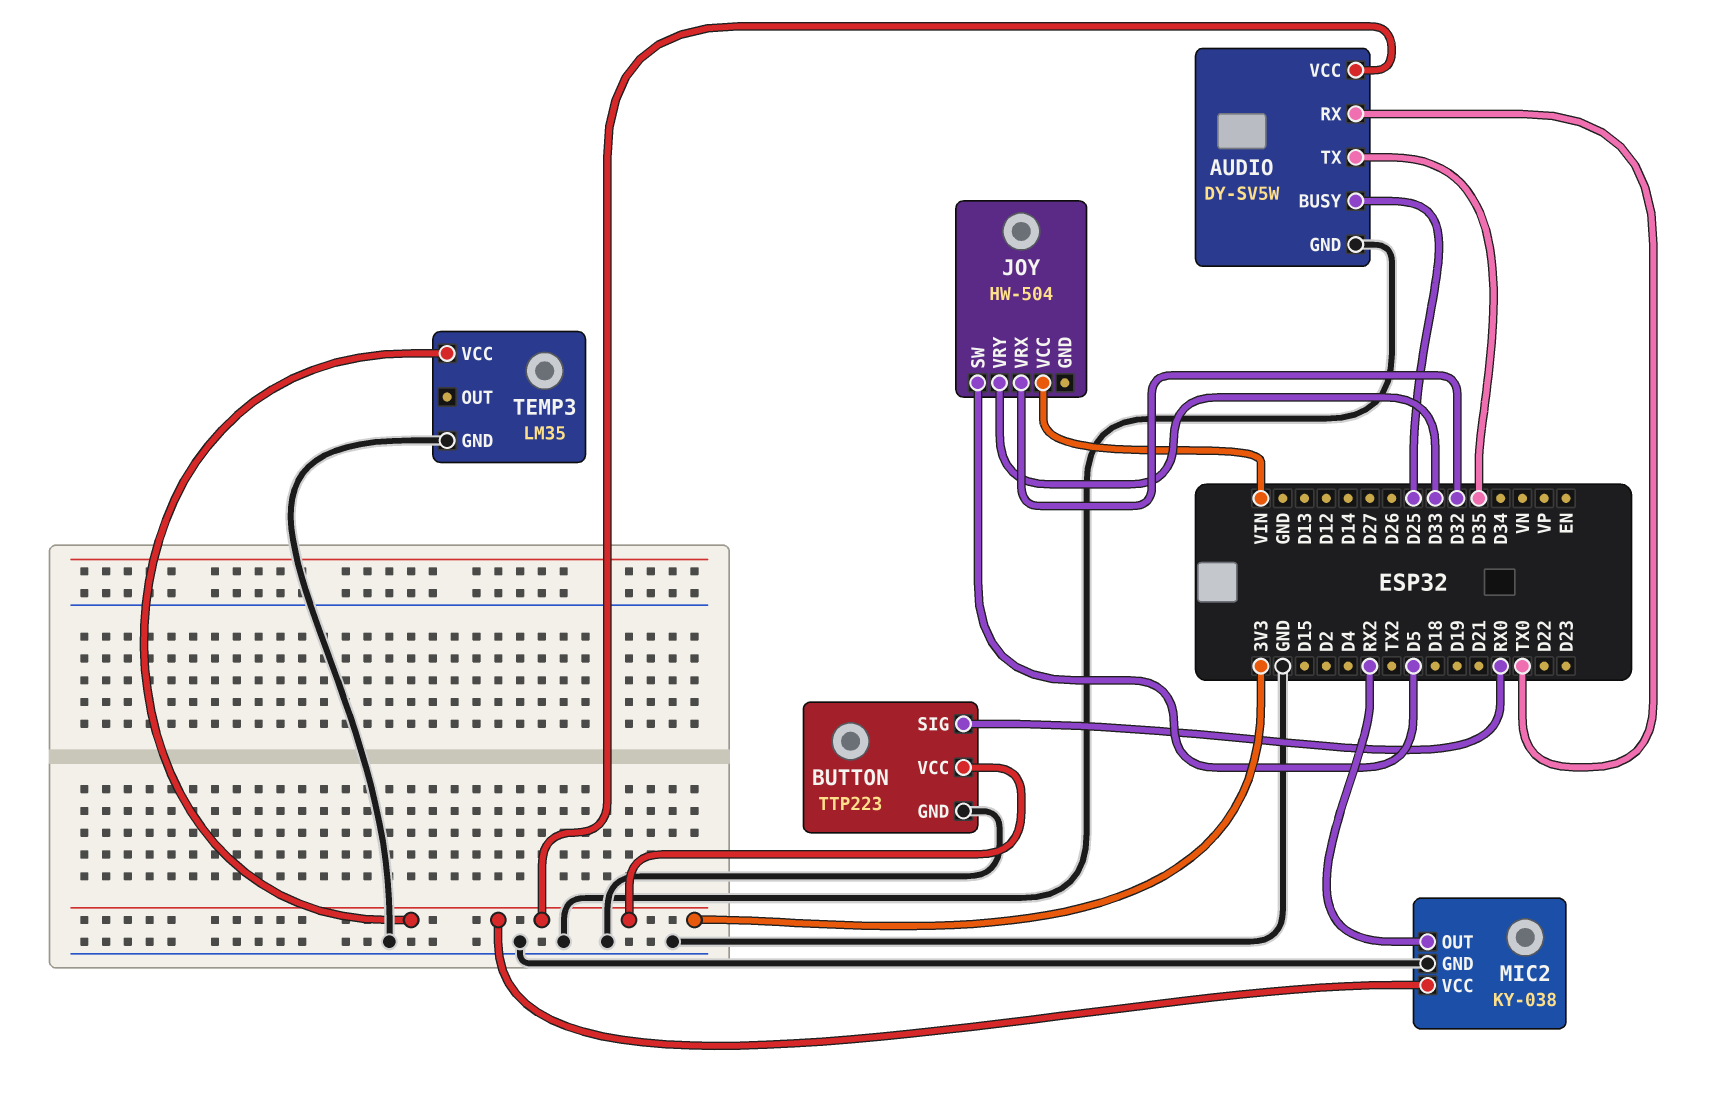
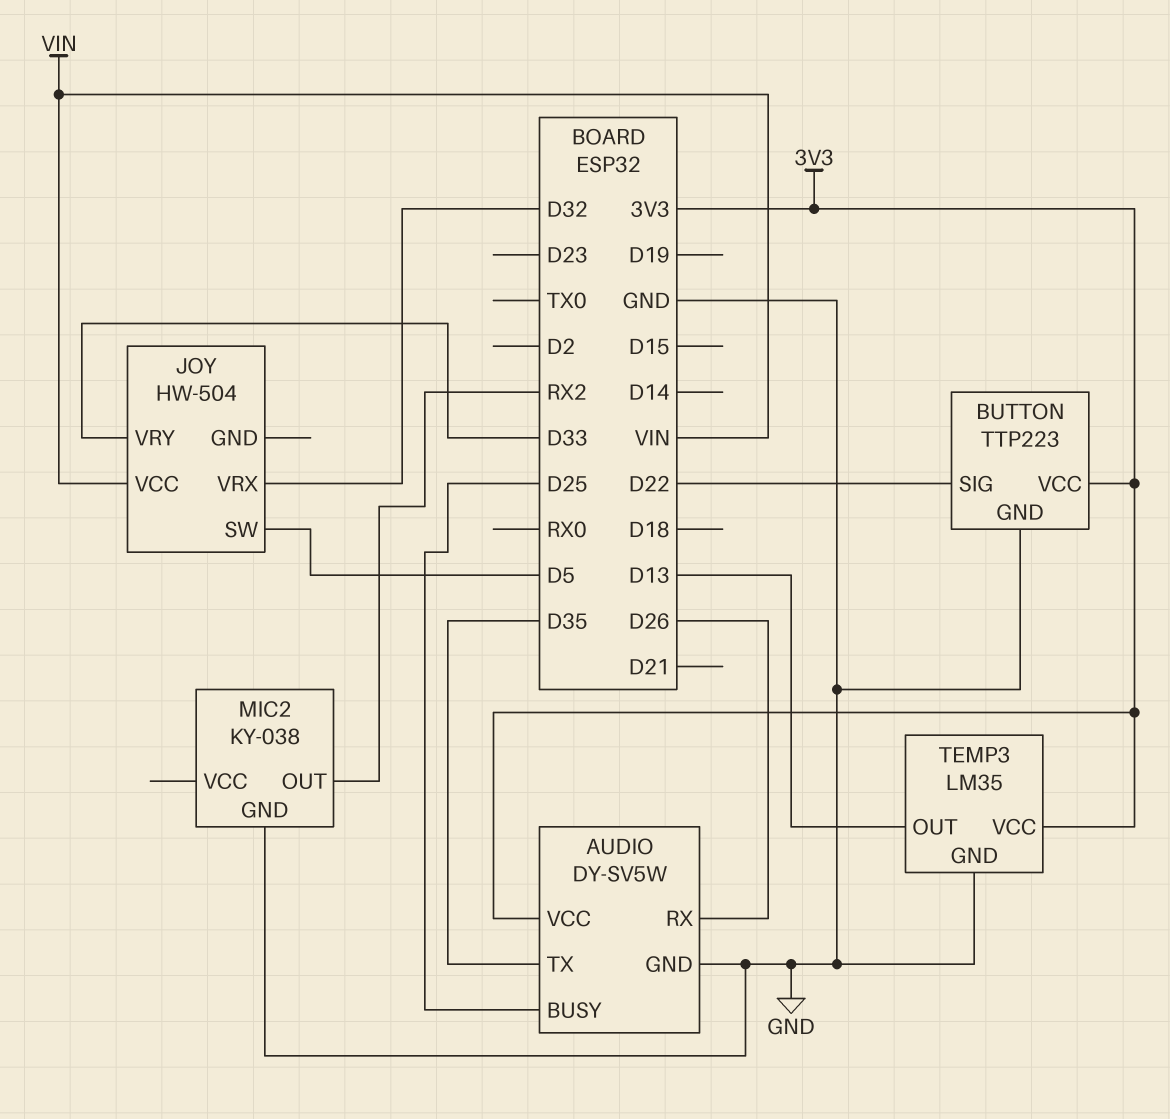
AUDIO pin RX: TX0 -> D26
BUTTON pin SIG: RX0 -> D22
MIC2 pin VCC: 3V3 -> none
TEMP3 pin OUT: none -> D13

